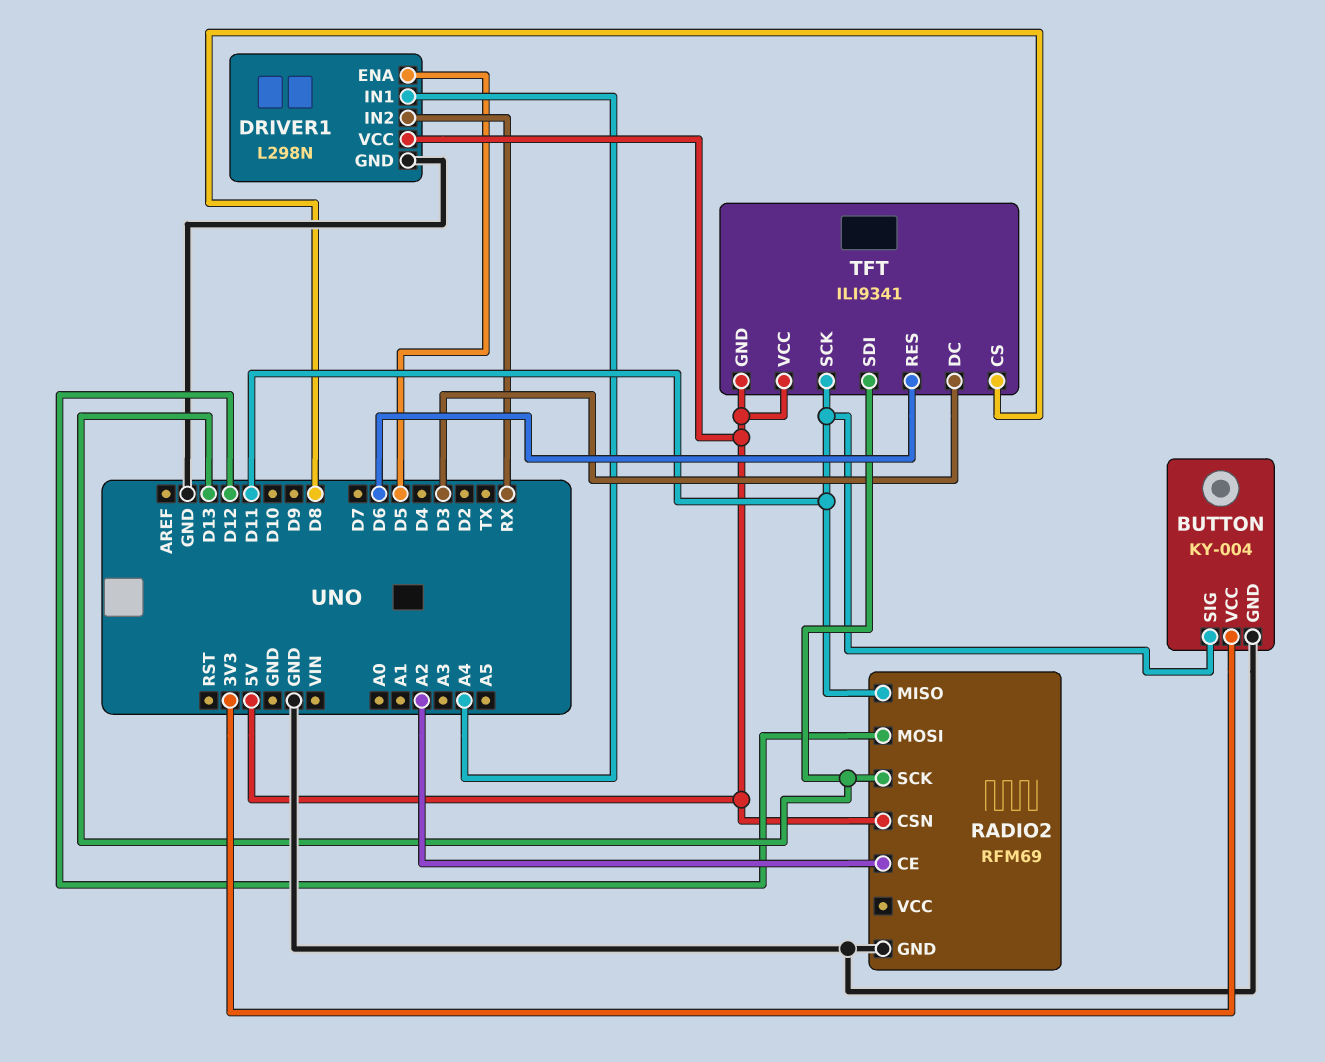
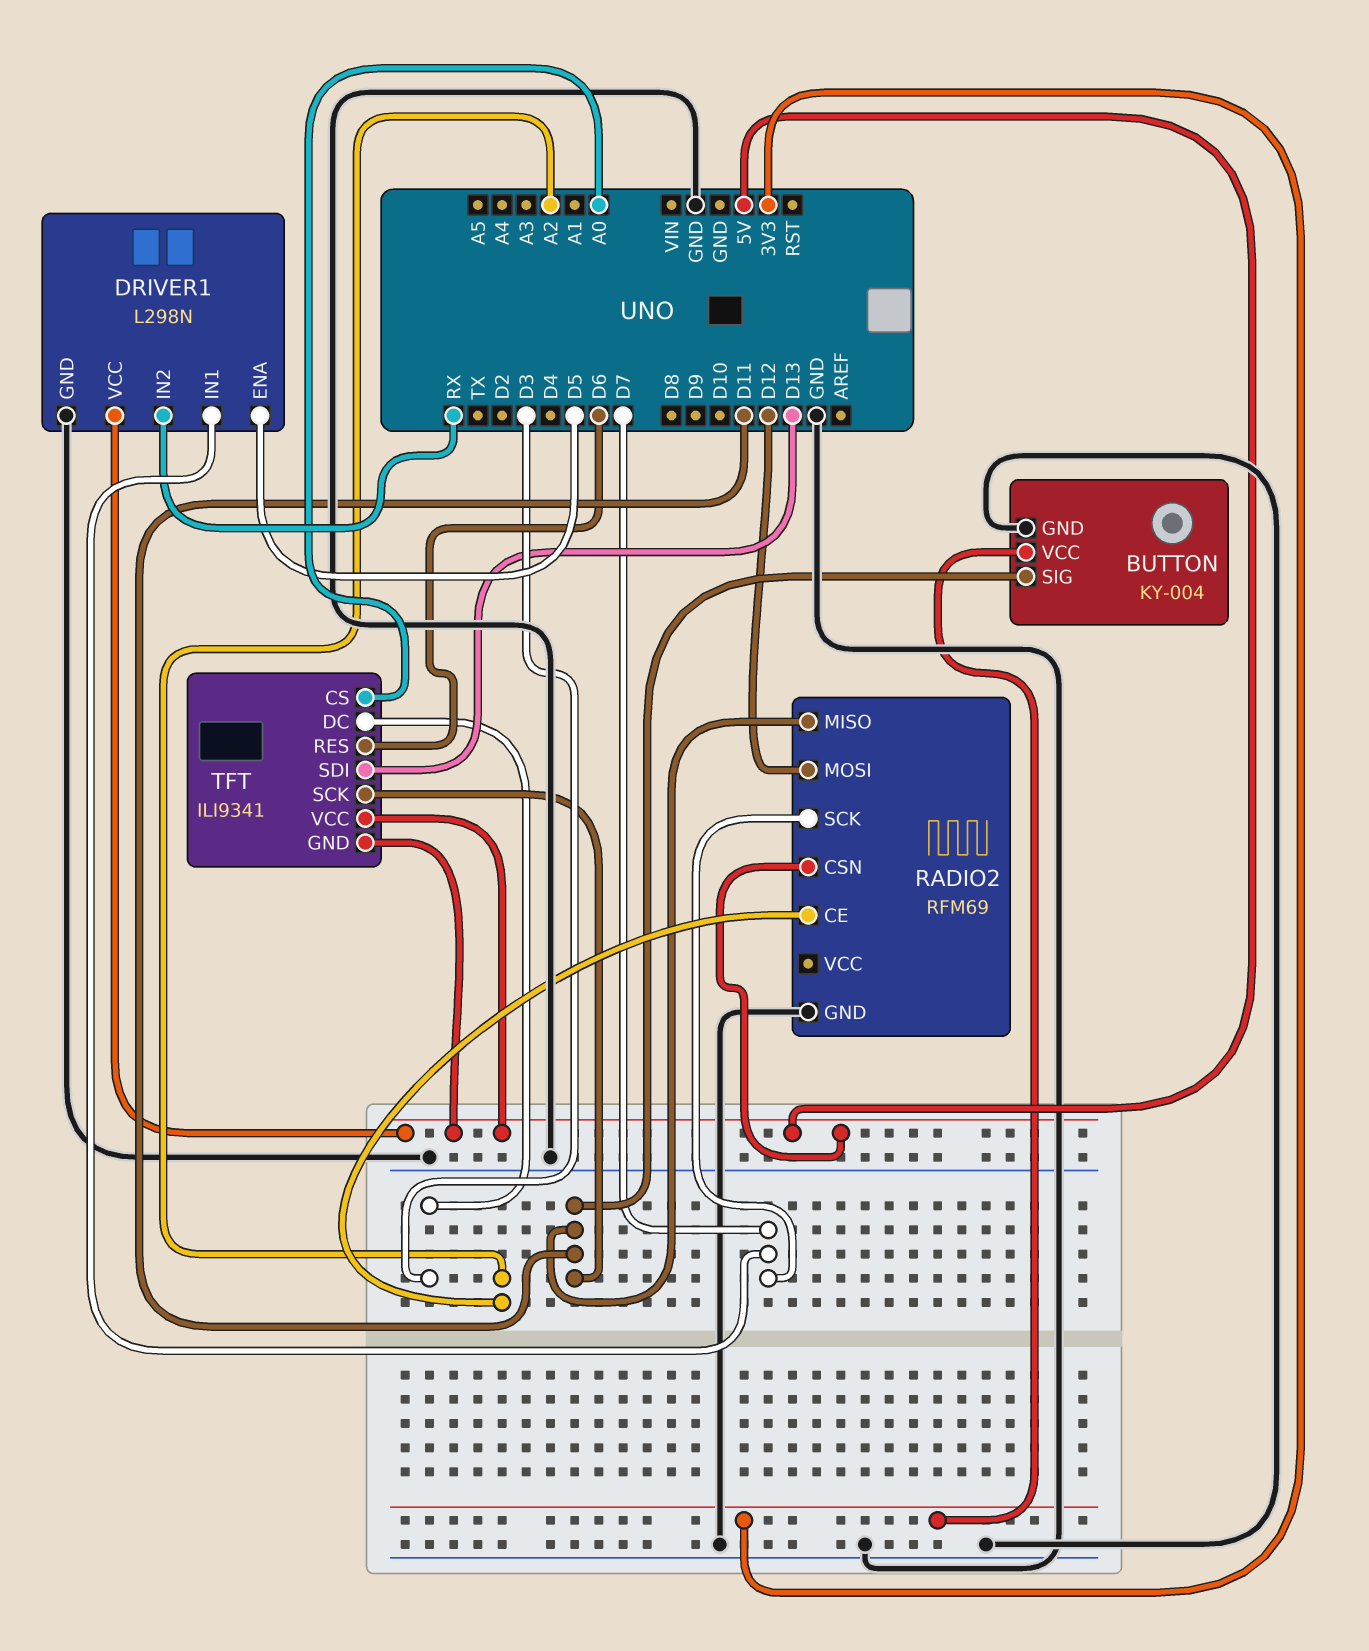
DRIVER1 pin IN1: A4 -> D7
RADIO2 pin SCK: D13 -> D7
TFT pin CS: D8 -> A0

